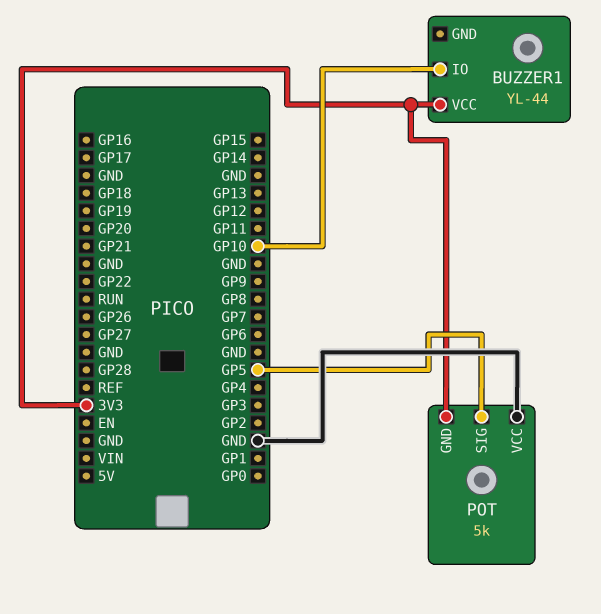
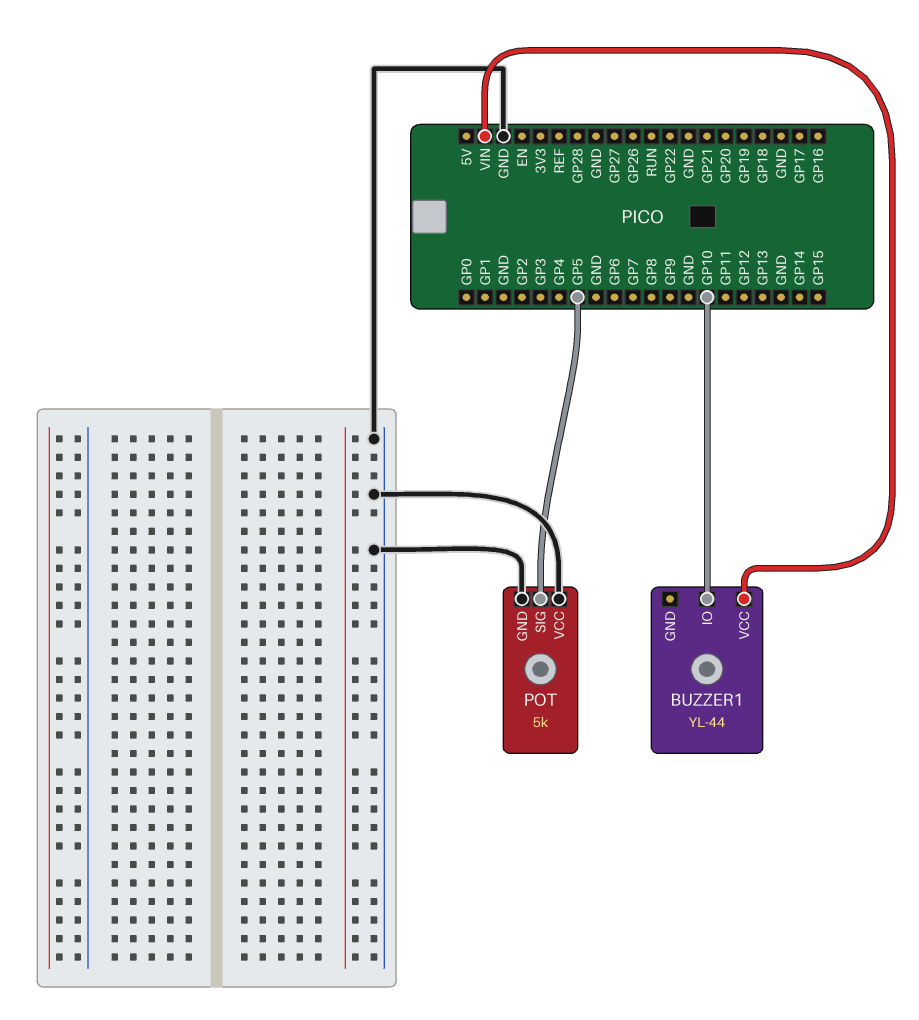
BUZZER1 pin VCC: 3V3 -> VIN
POT pin GND: 3V3 -> GND

